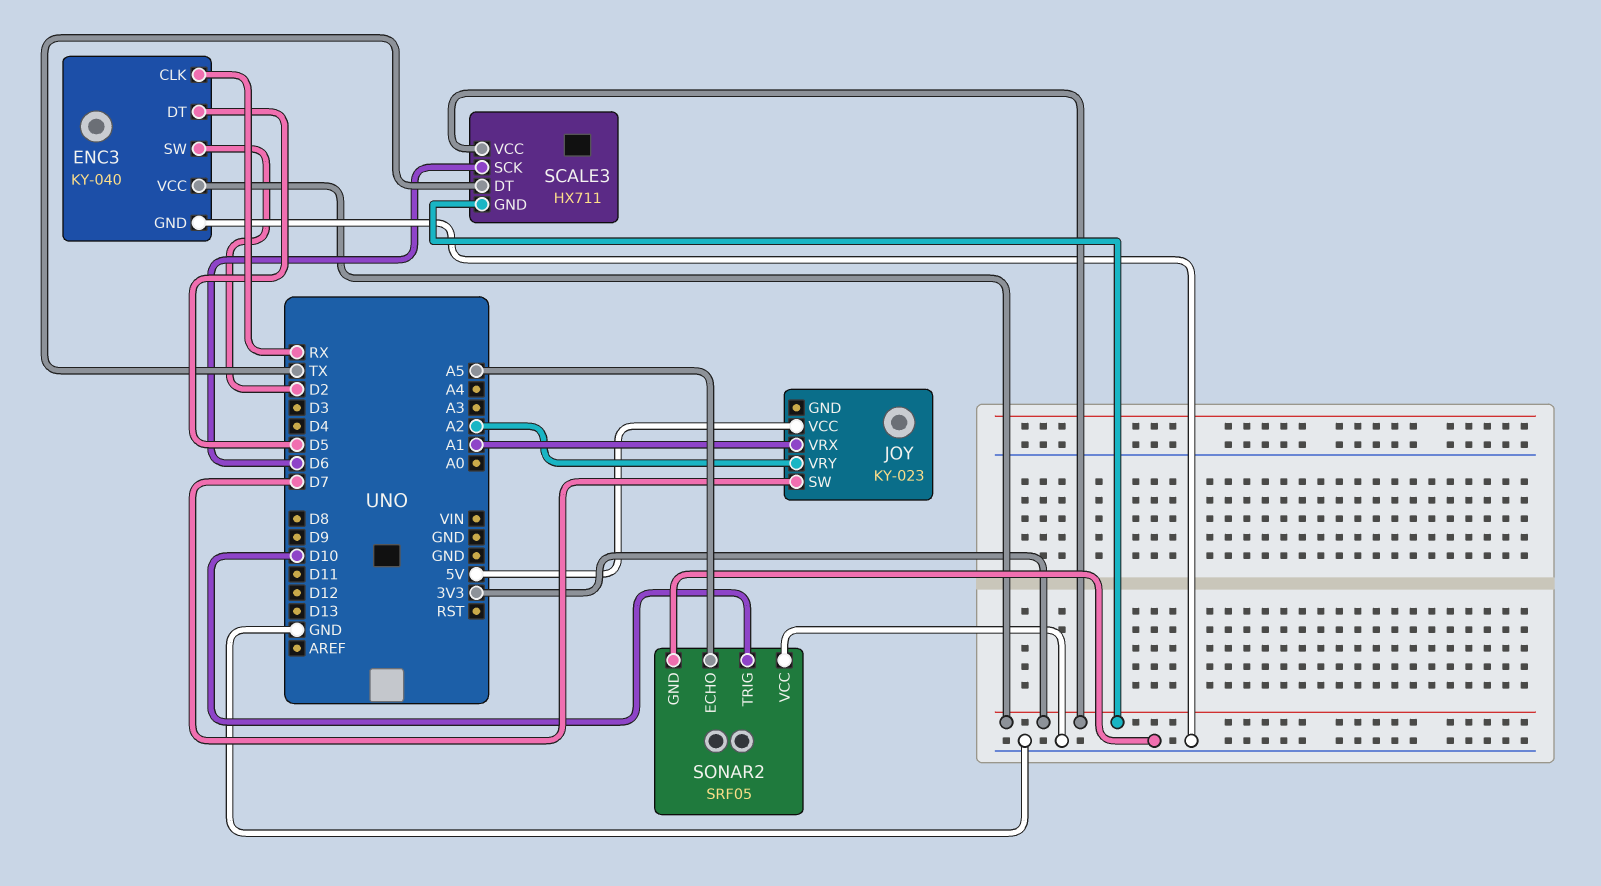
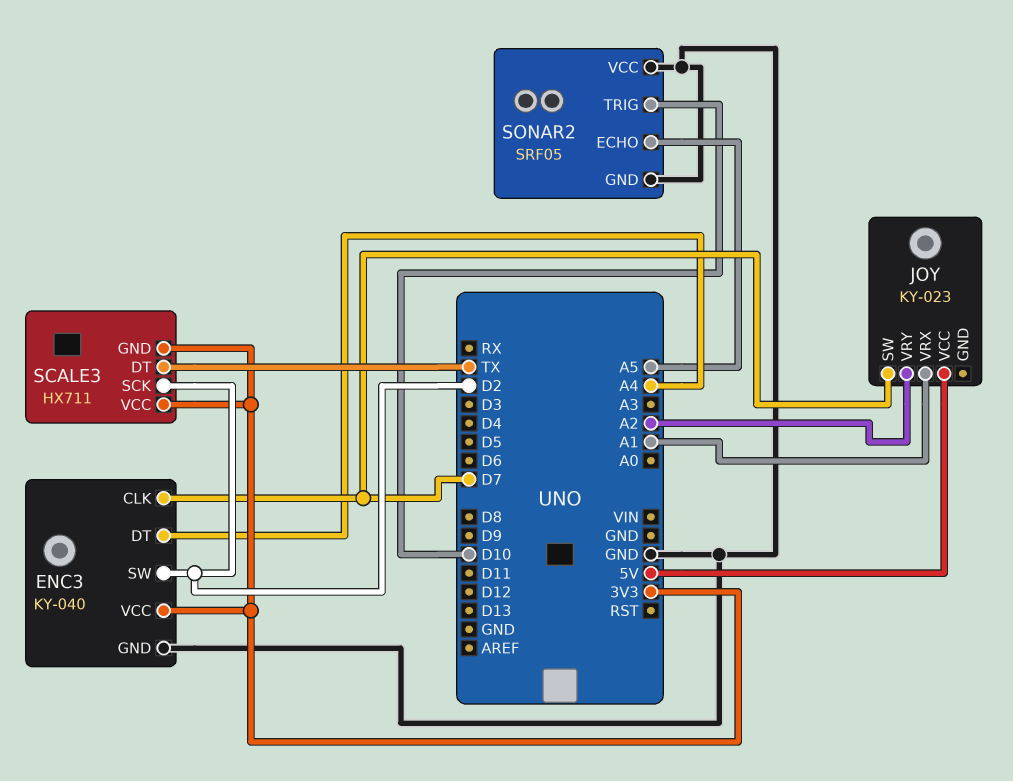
ENC3 pin CLK: RX -> D7
ENC3 pin DT: D5 -> A4
SCALE3 pin SCK: D6 -> D2

